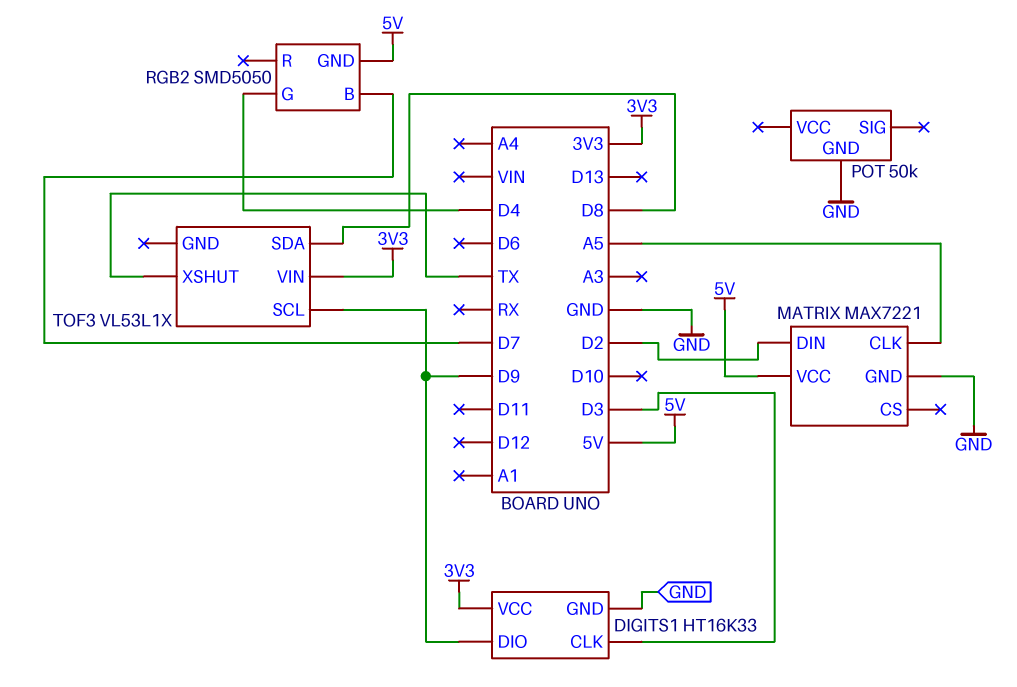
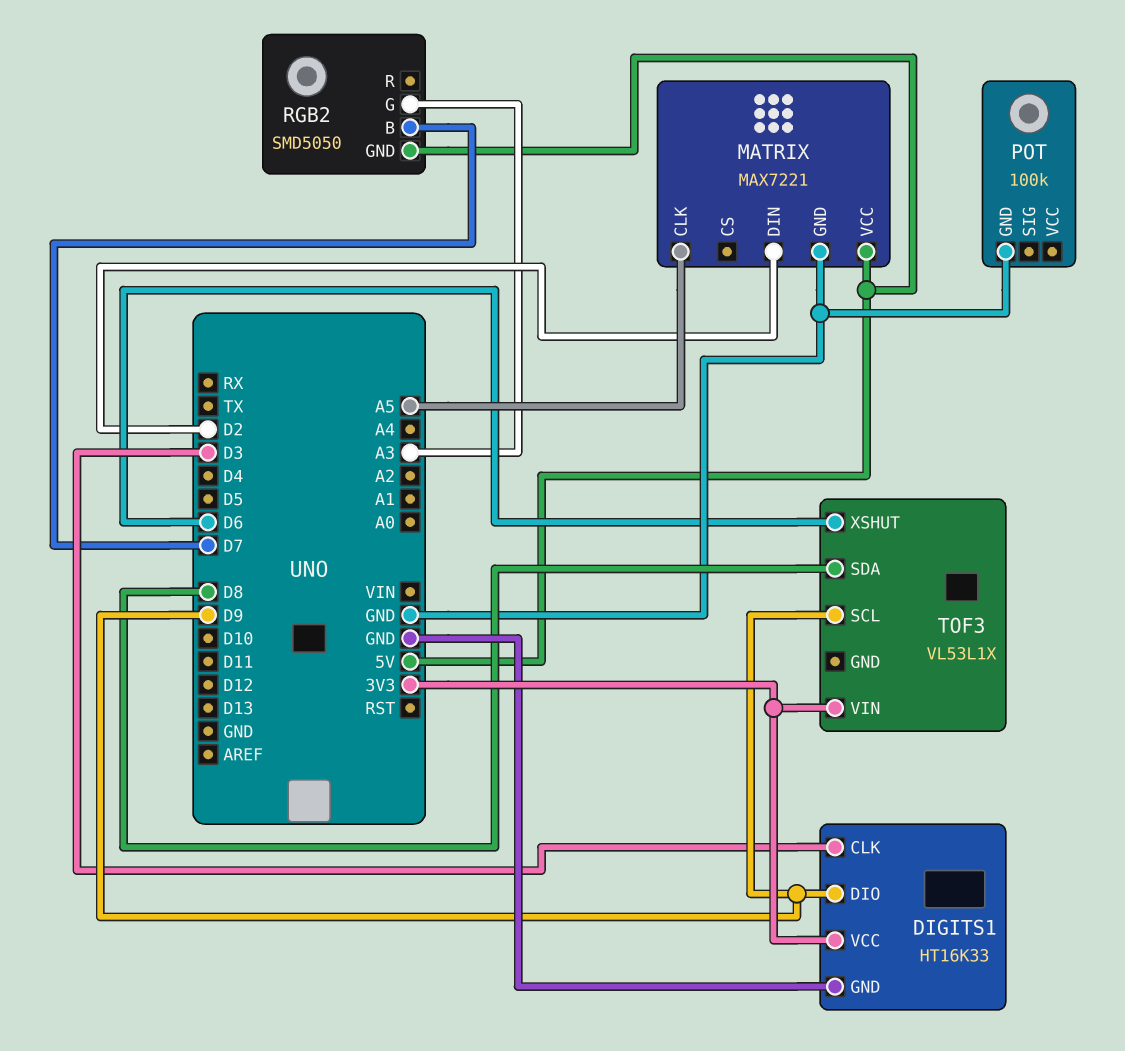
POT: 50k -> 100k
RGB2 pin G: D4 -> A3
TOF3 pin XSHUT: TX -> D6

